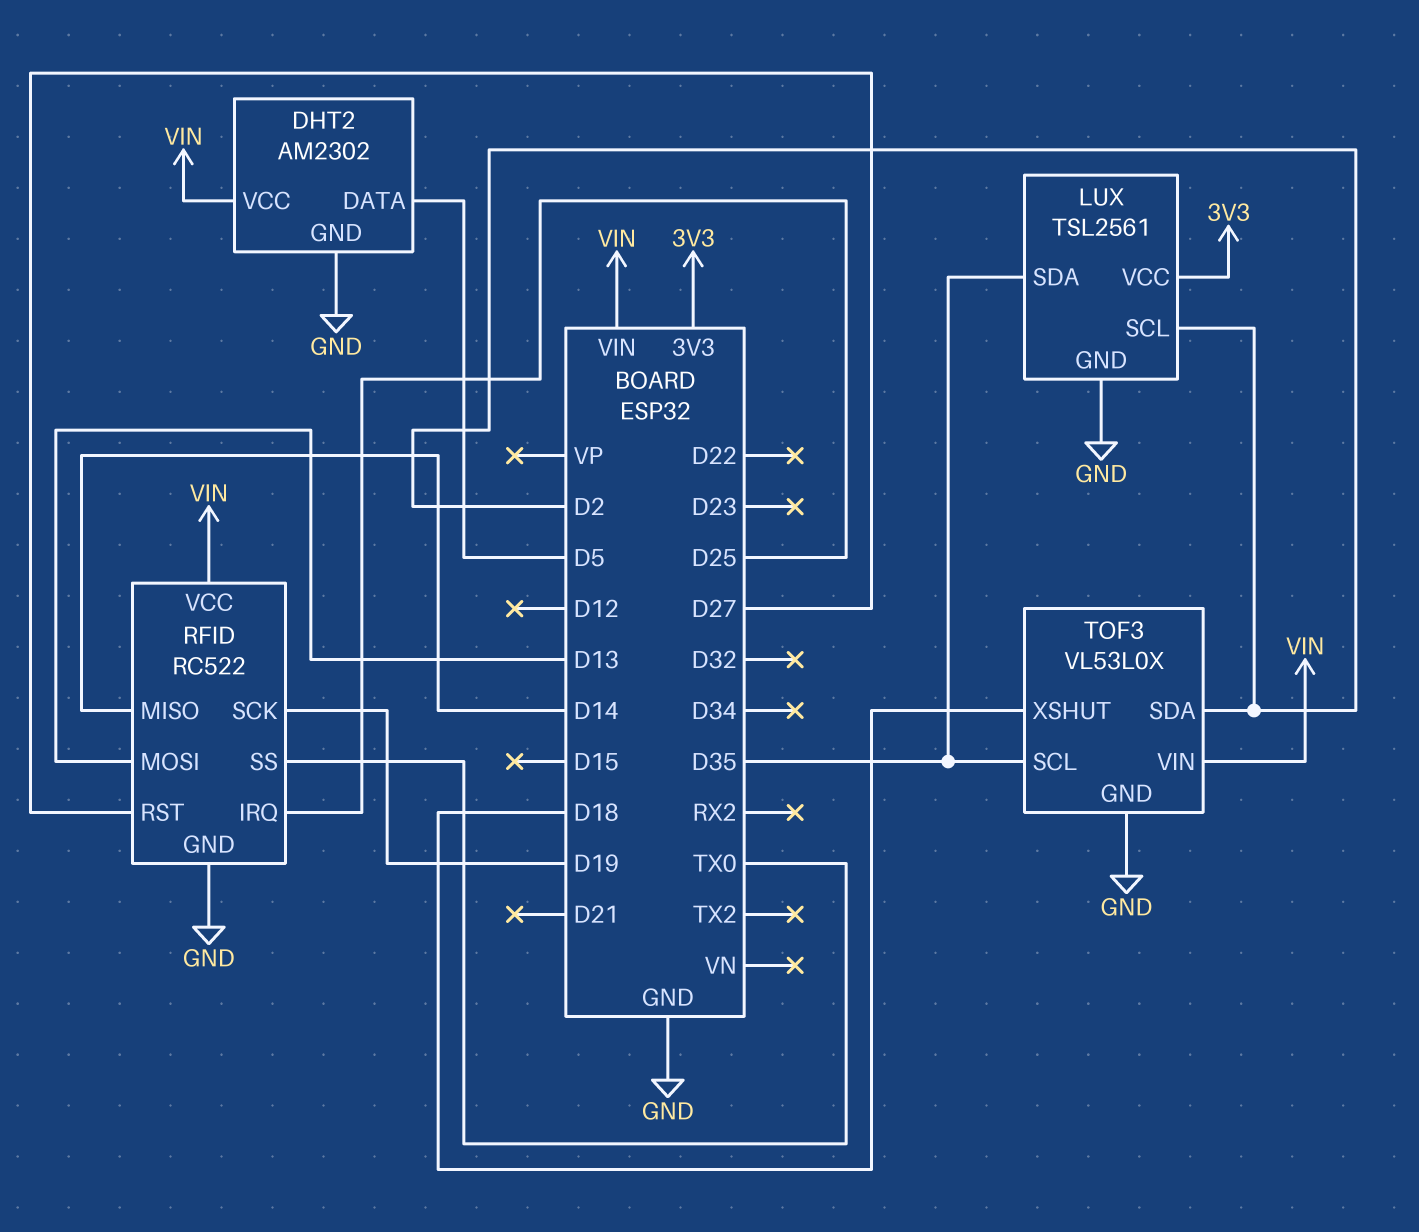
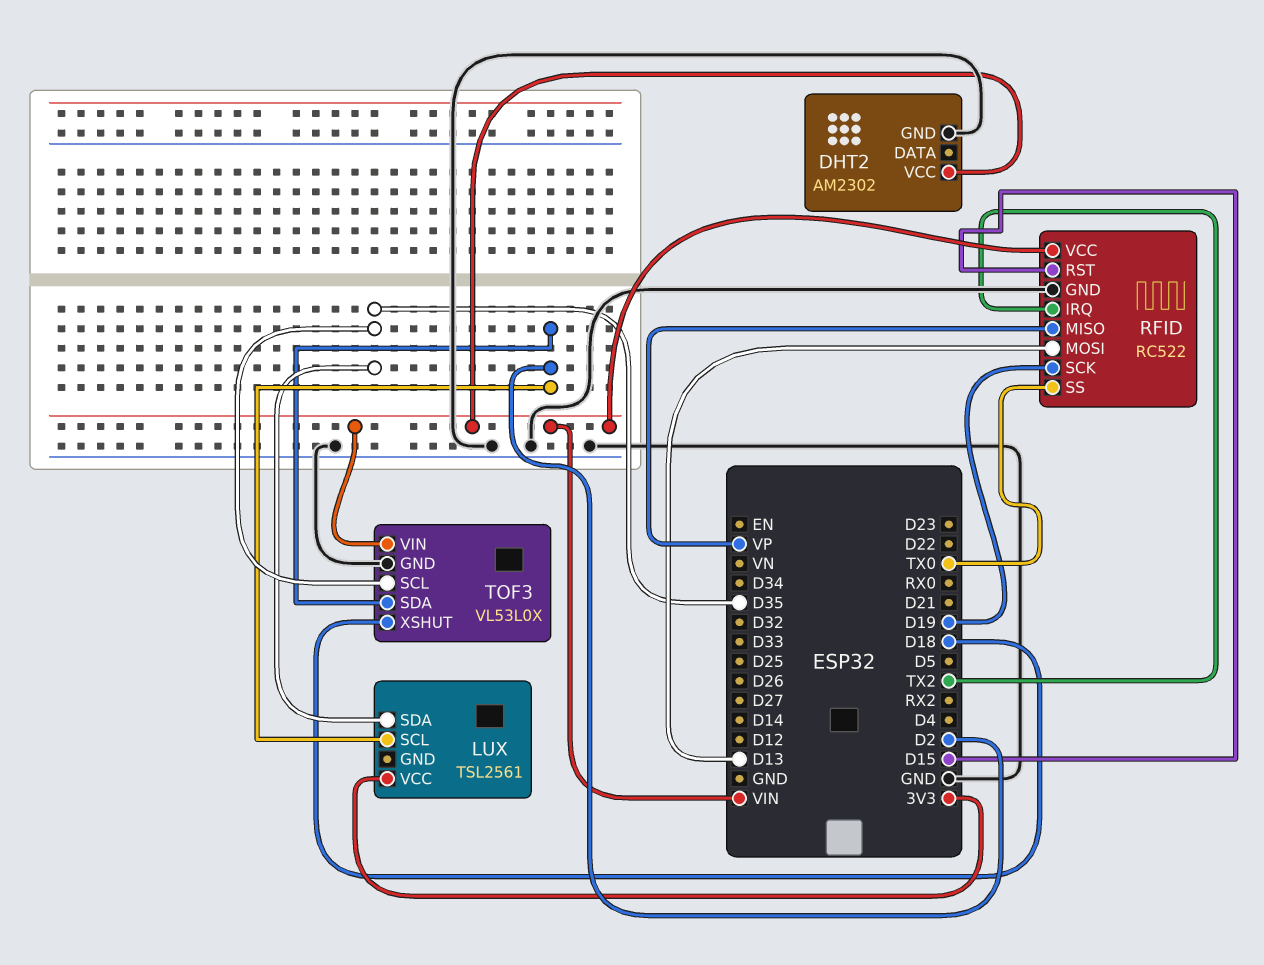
DHT2 pin DATA: D5 -> none
LUX pin GND: GND -> none
RFID pin IRQ: D25 -> TX2
RFID pin MISO: D14 -> VP
RFID pin RST: D27 -> D15

